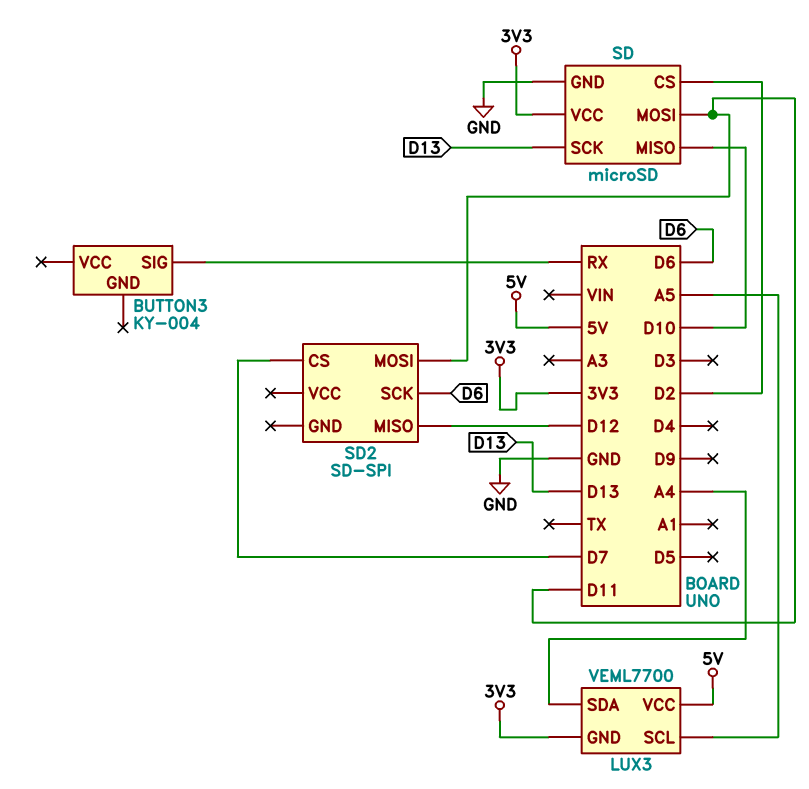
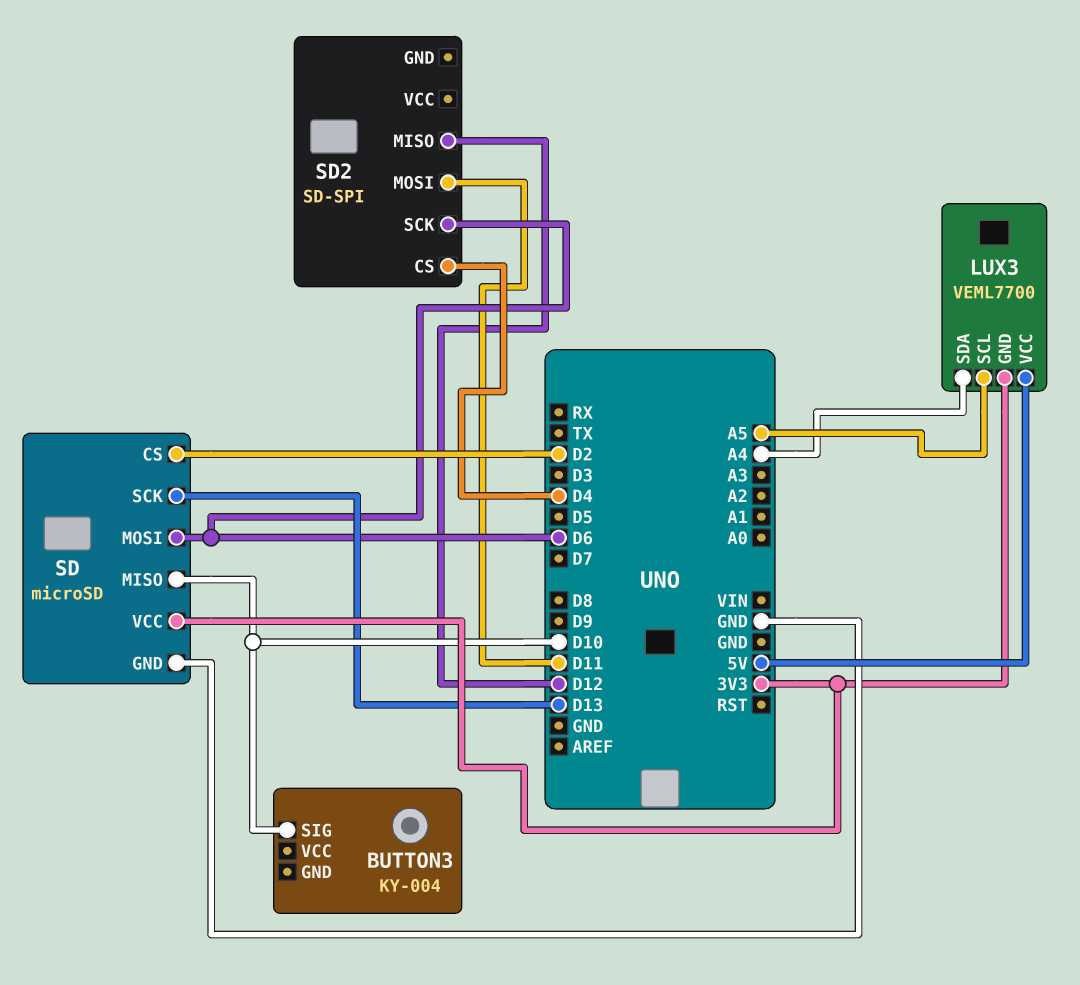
BUTTON3 pin SIG: RX -> D10
SD pin MOSI: D11 -> D6
SD2 pin CS: D7 -> D4

